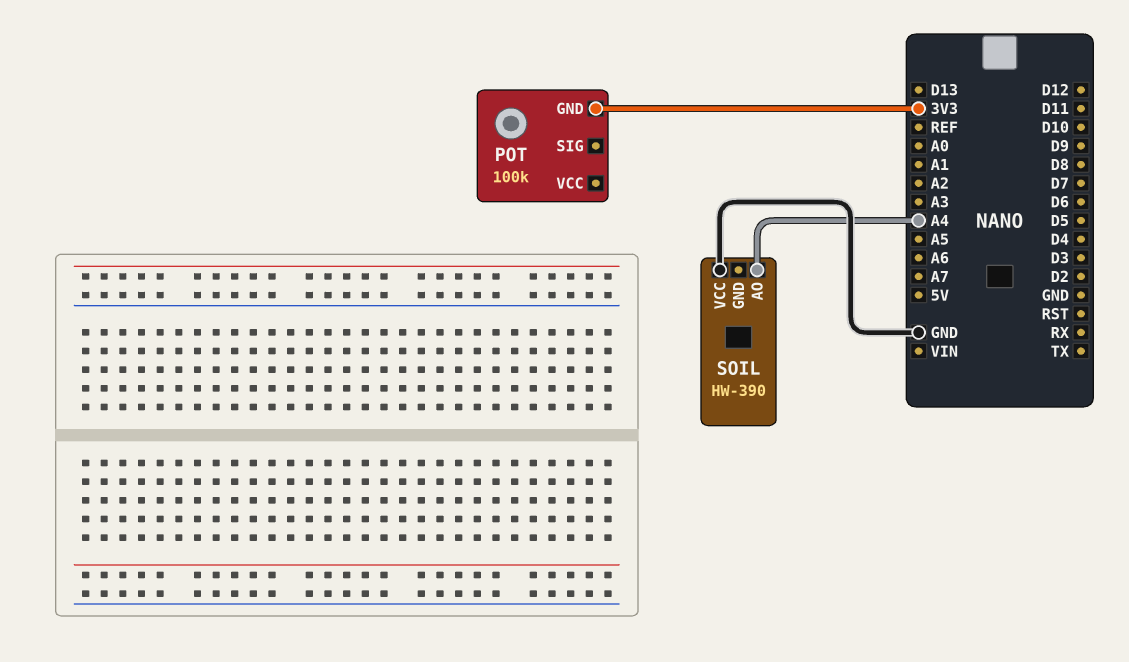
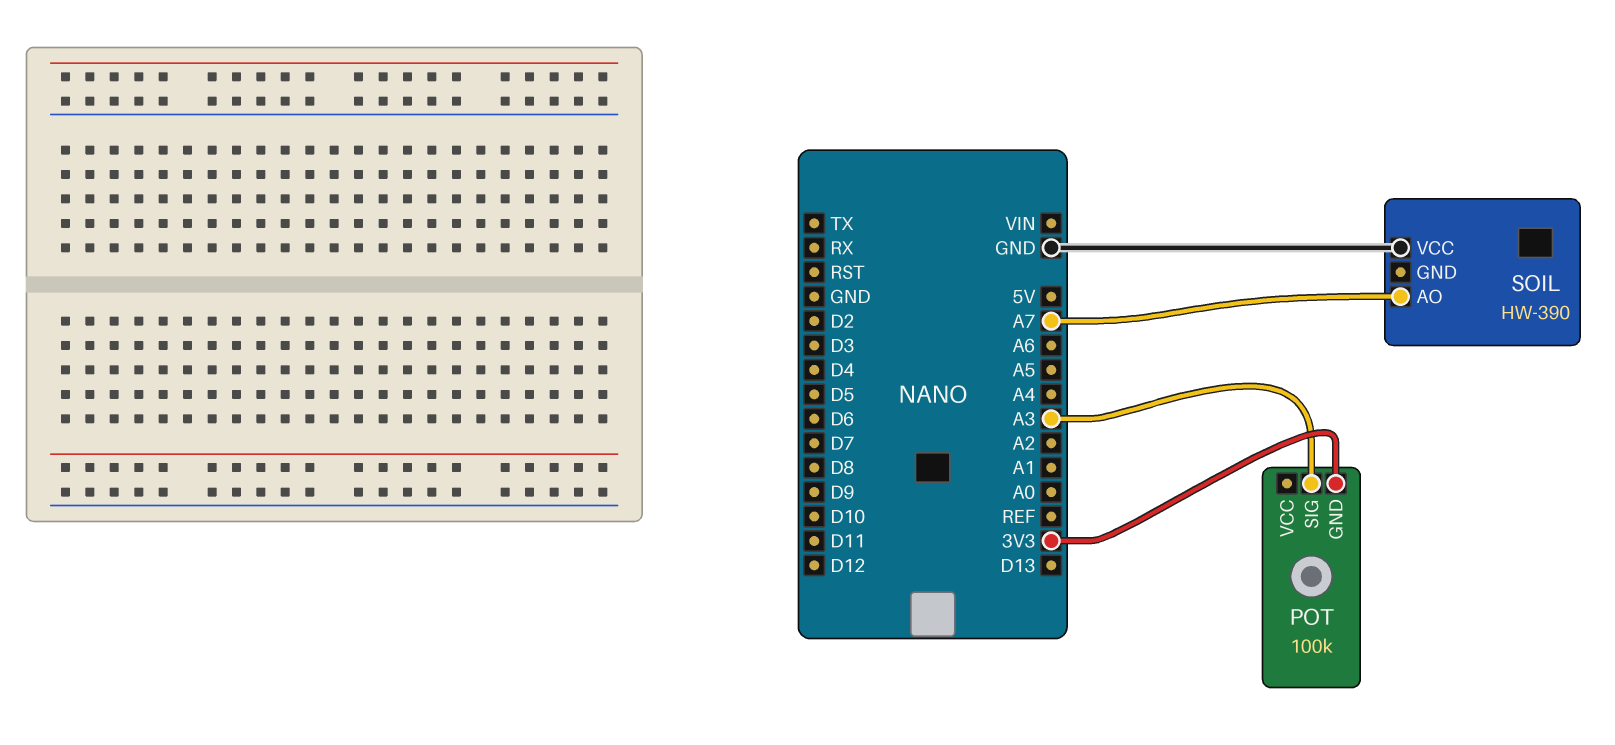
POT pin SIG: none -> A3
SOIL pin AO: A4 -> A7

